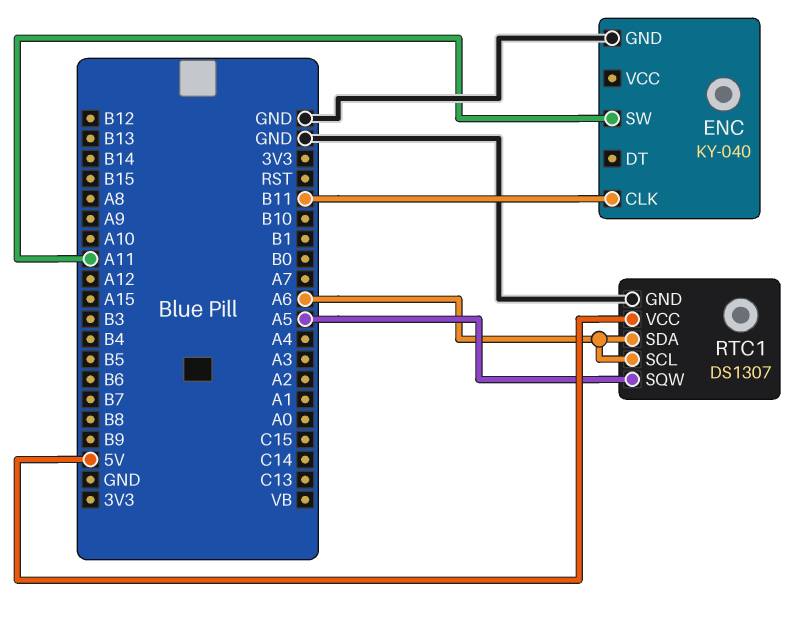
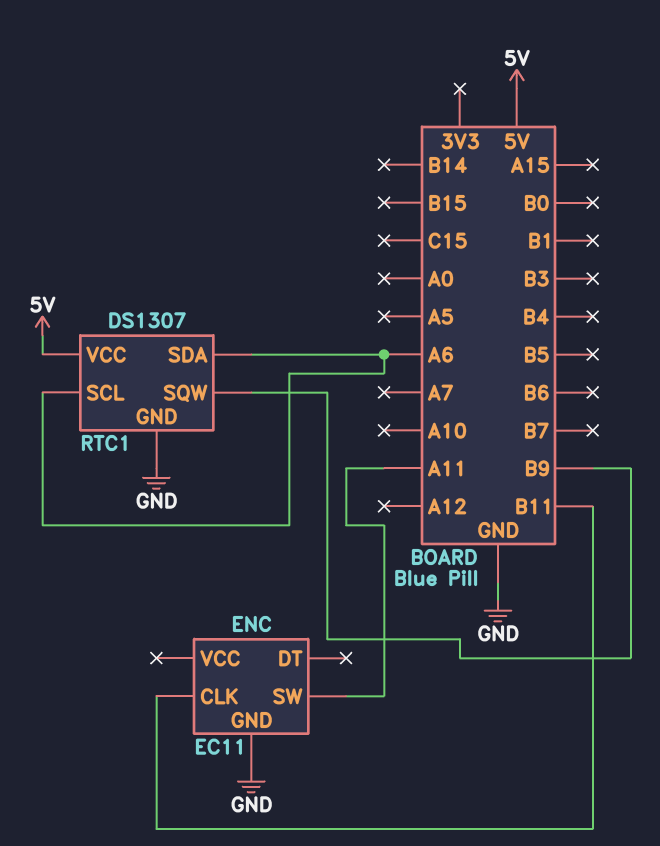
ENC: KY-040 -> EC11
RTC1 pin SQW: A5 -> B9

